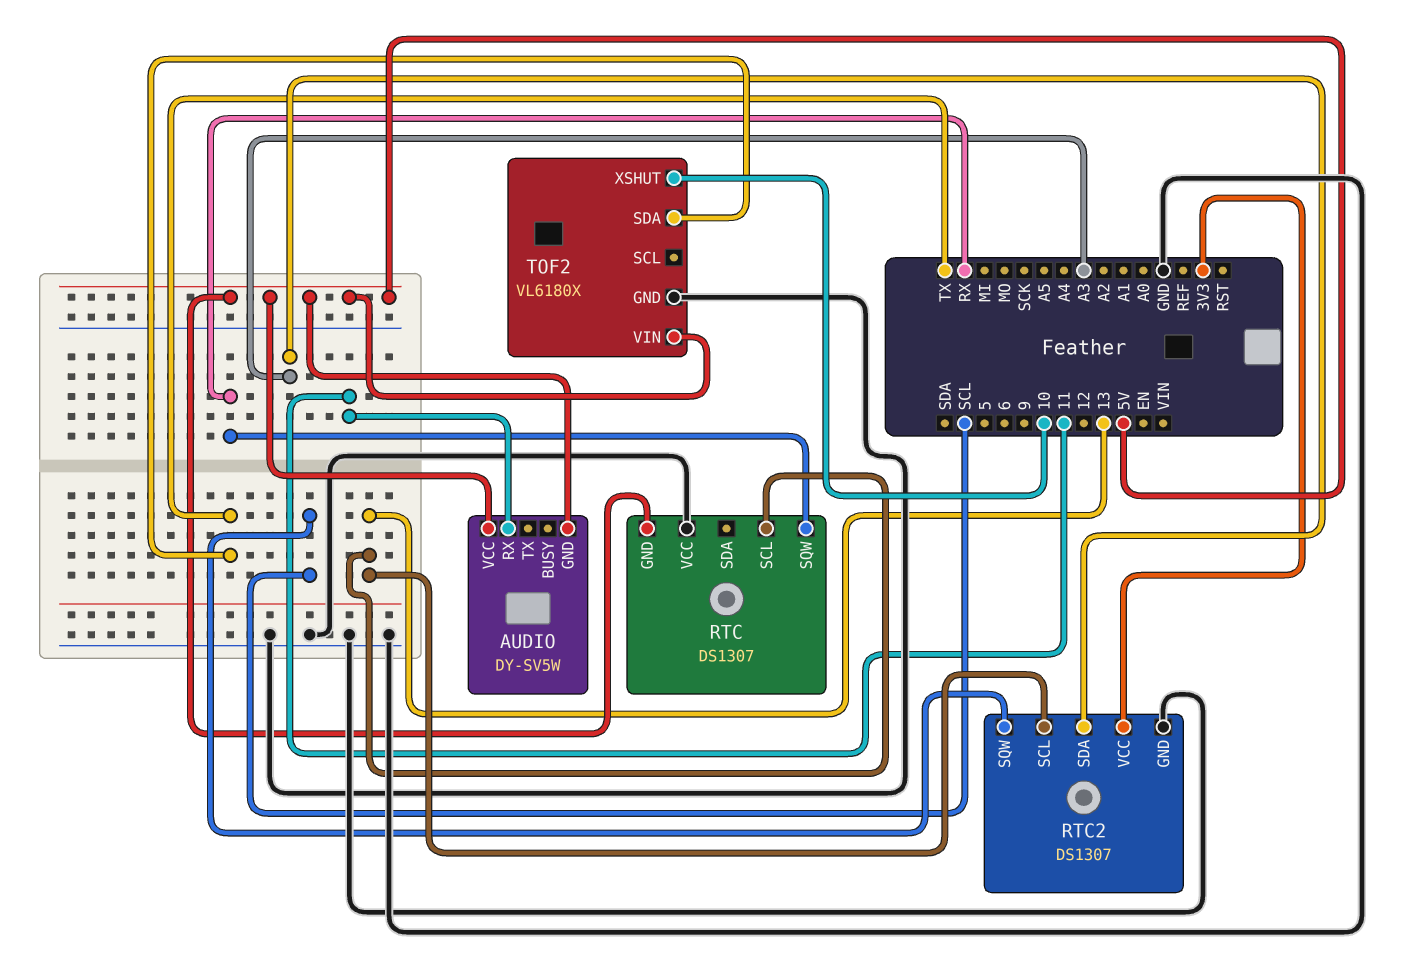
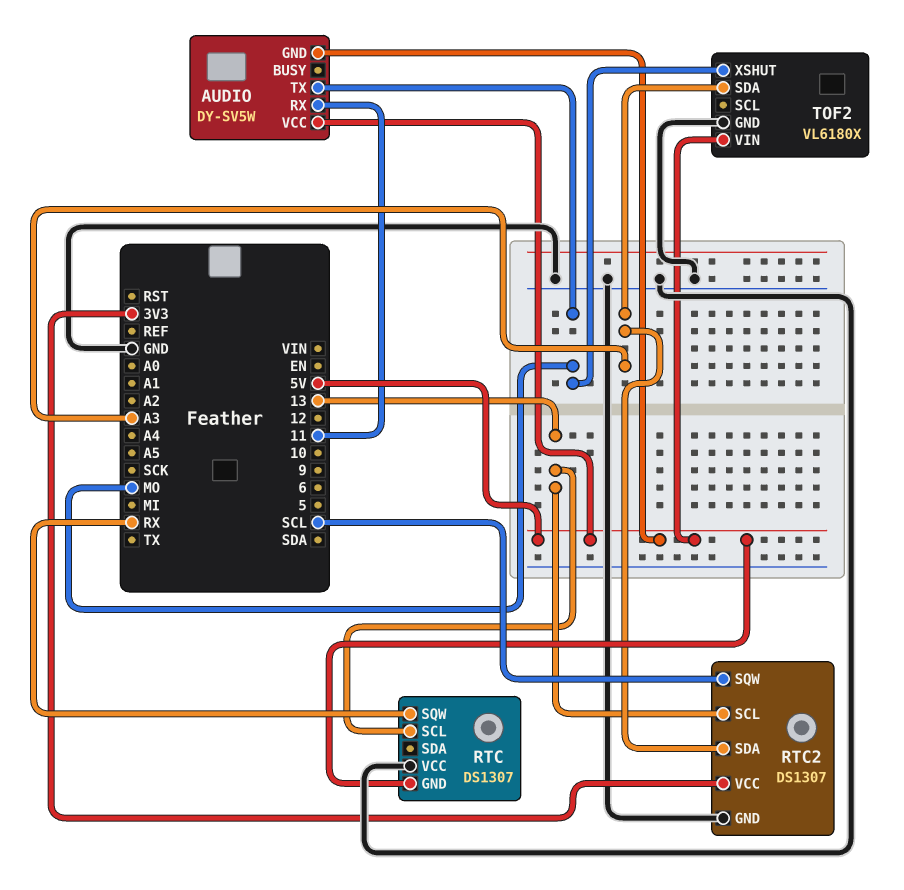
AUDIO pin TX: none -> MO
TOF2 pin SDA: TX -> A3
TOF2 pin XSHUT: 10 -> MO

